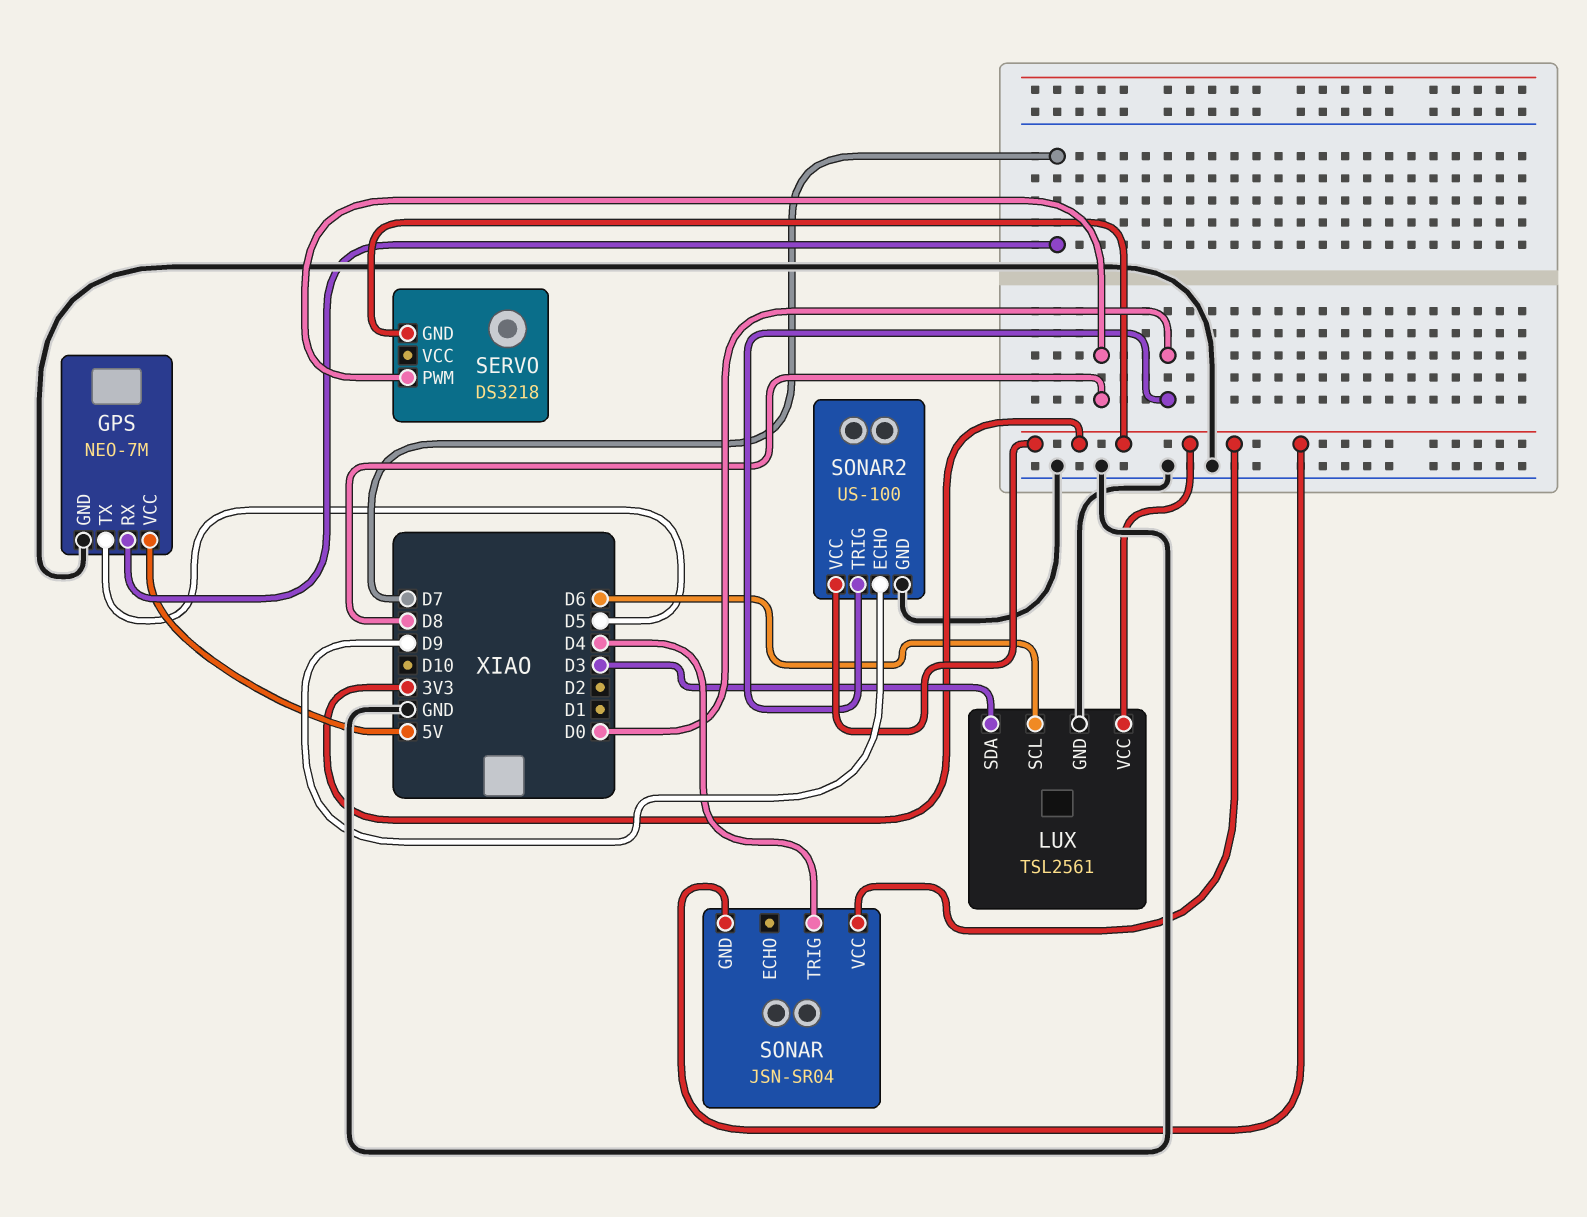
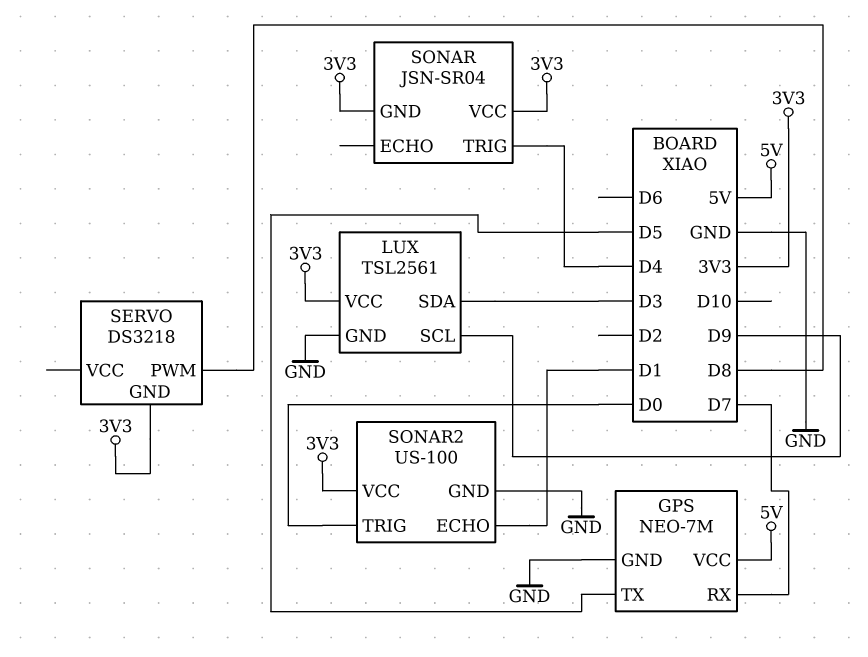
LUX pin SCL: D6 -> D9
SONAR2 pin ECHO: D9 -> D1

